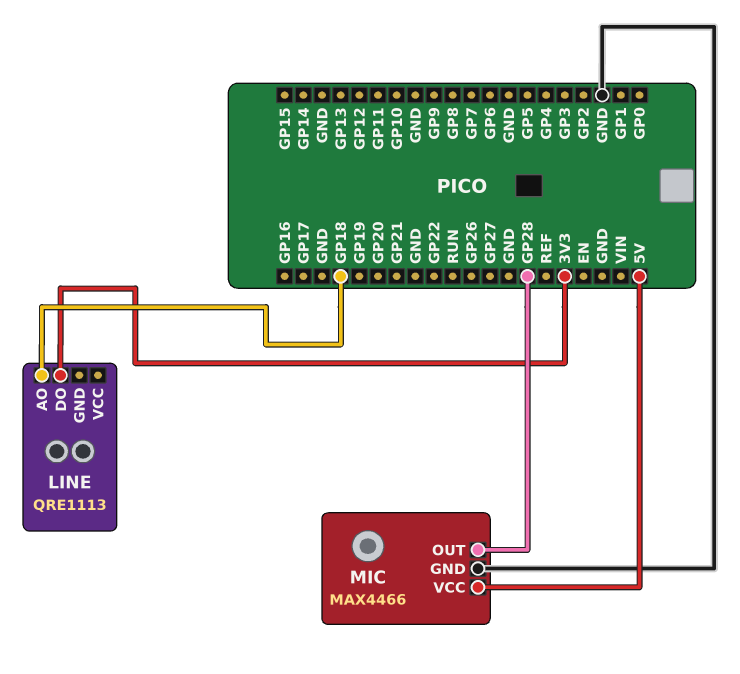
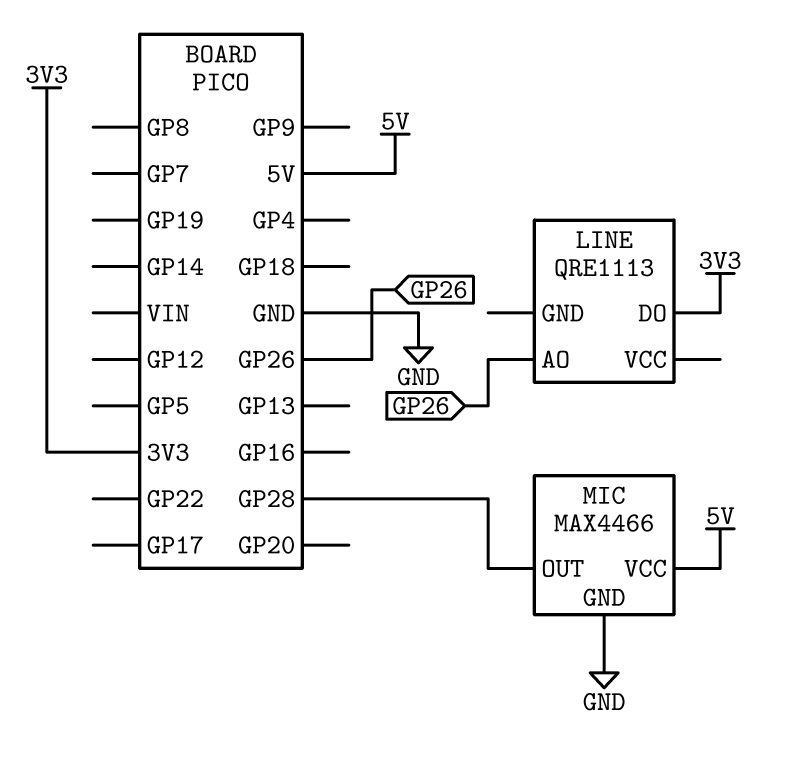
LINE pin AO: GP18 -> GP26

